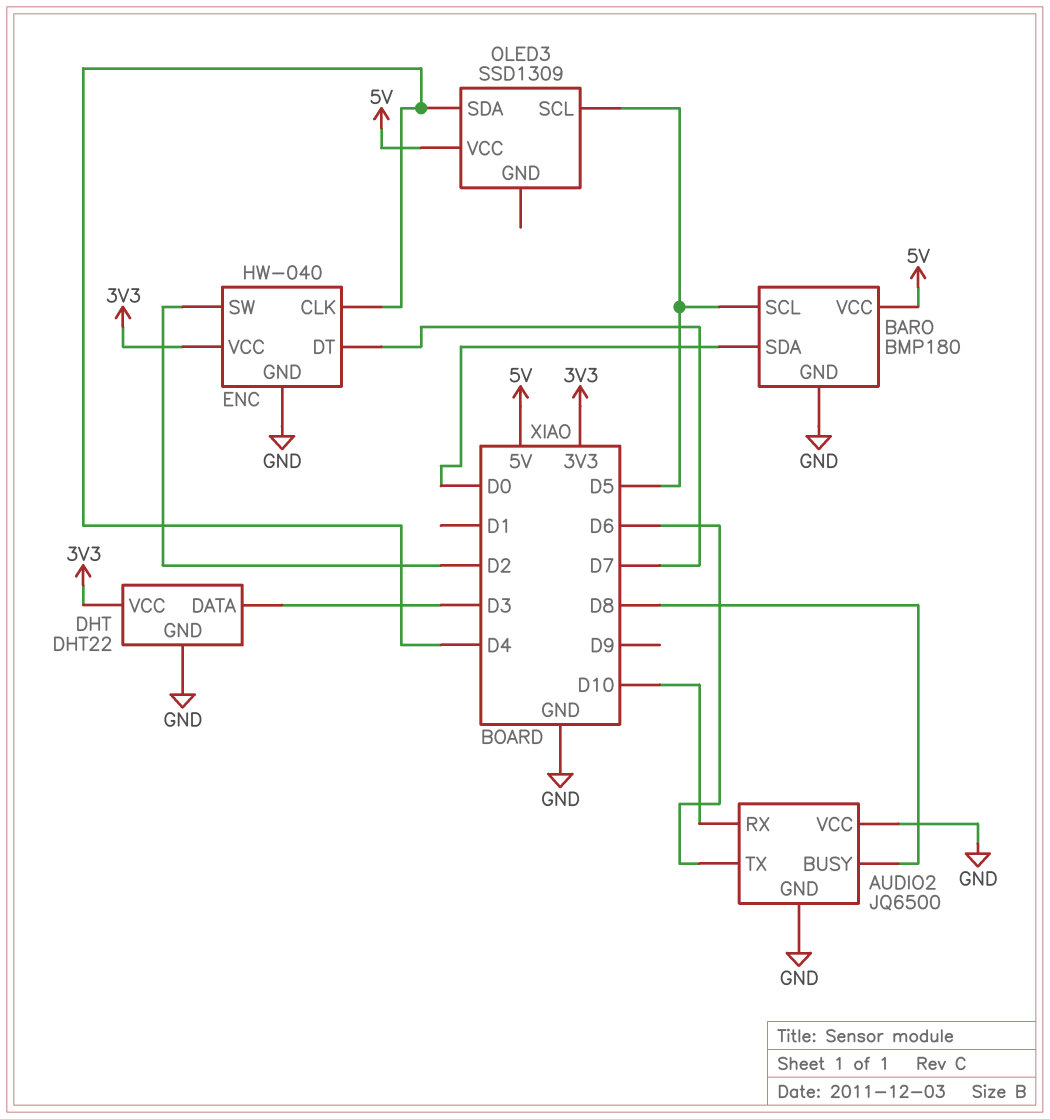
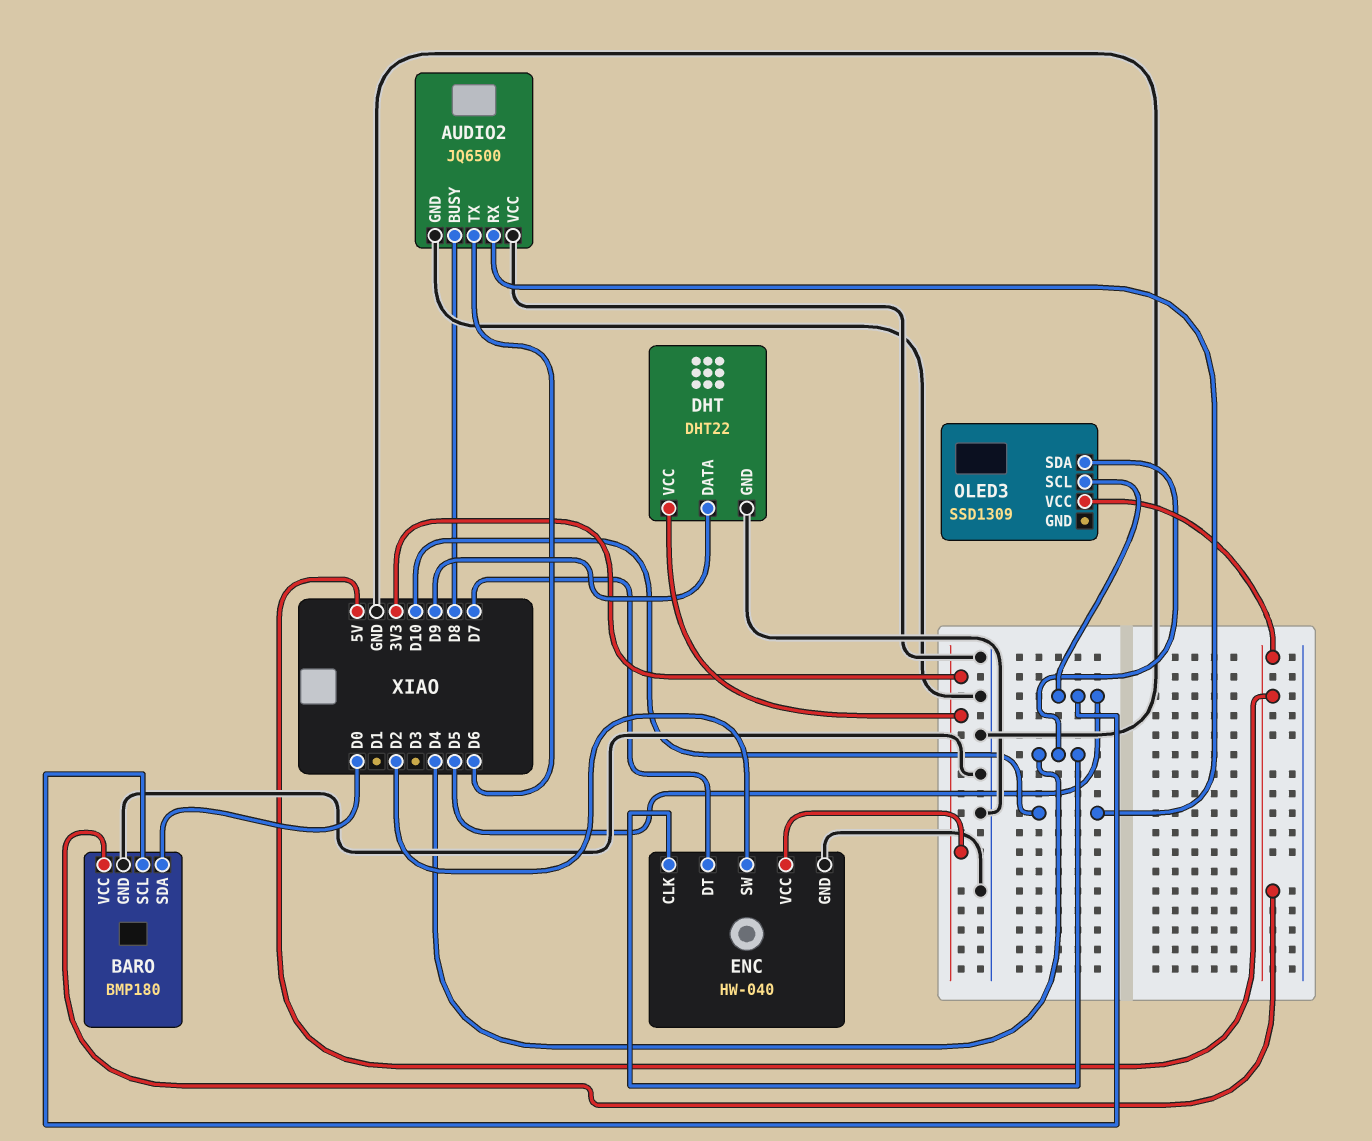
DHT pin DATA: D3 -> D9

